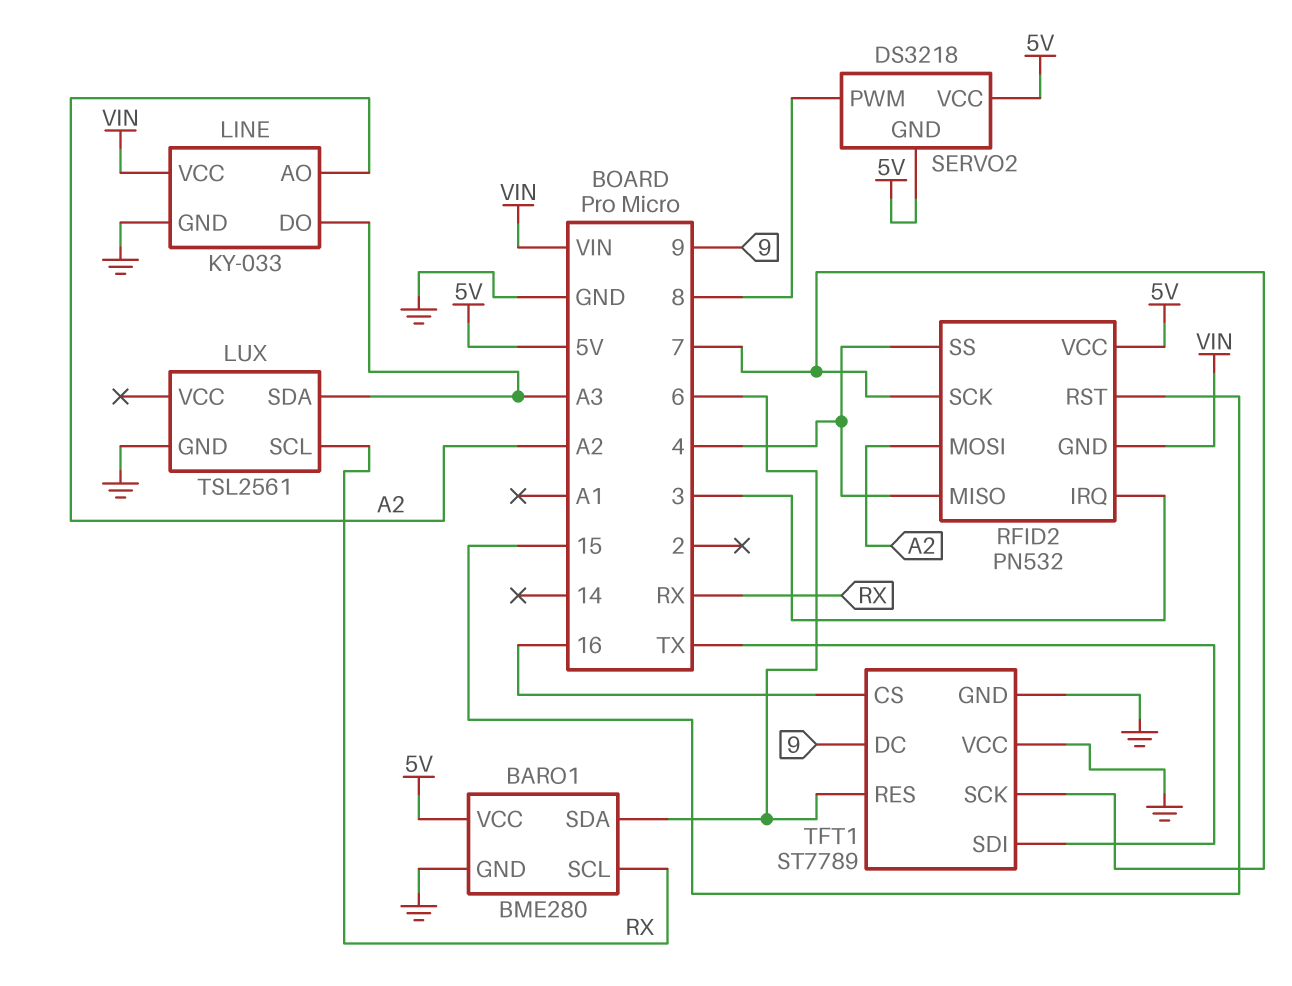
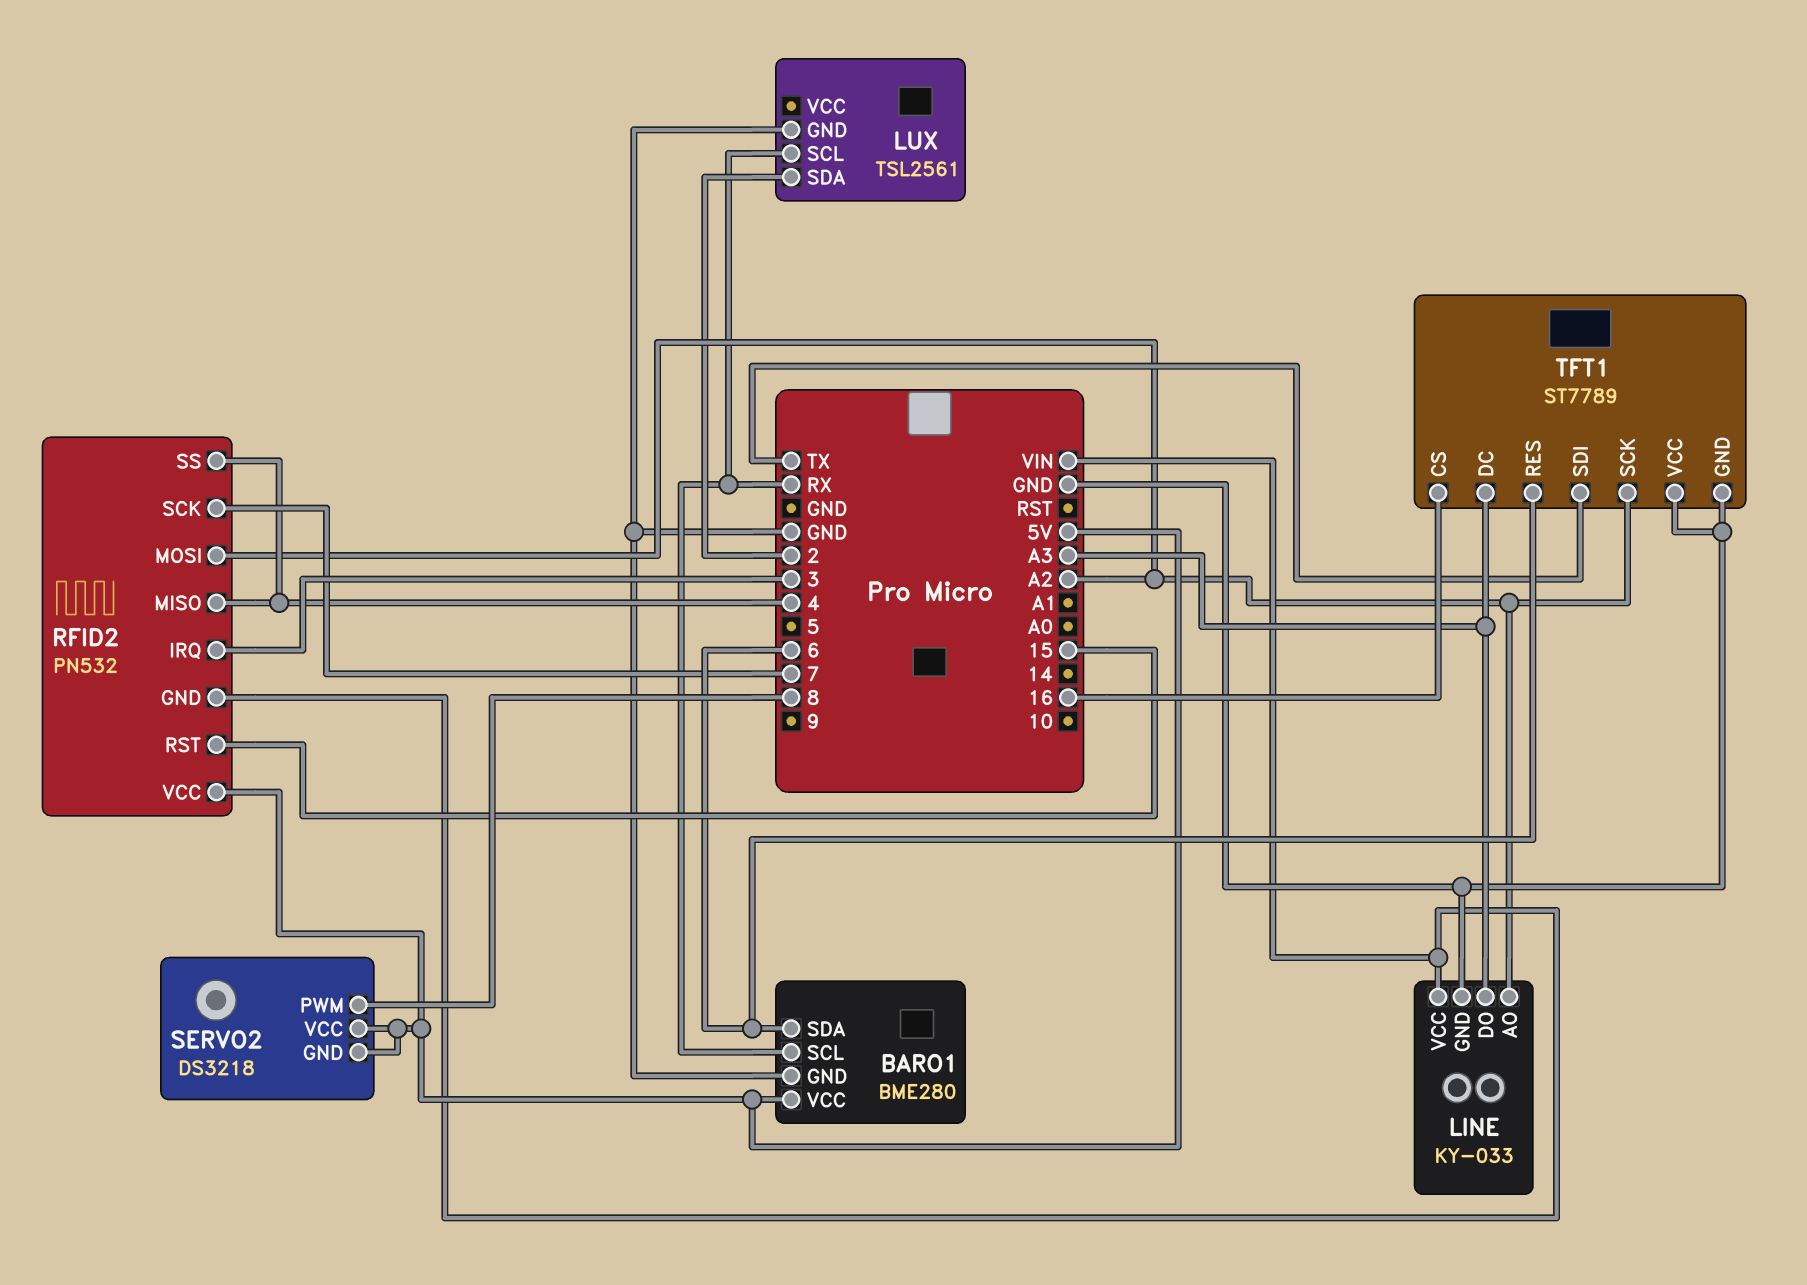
LUX pin SDA: A3 -> 2
TFT1 pin DC: 9 -> A3
TFT1 pin SCK: 7 -> A2

